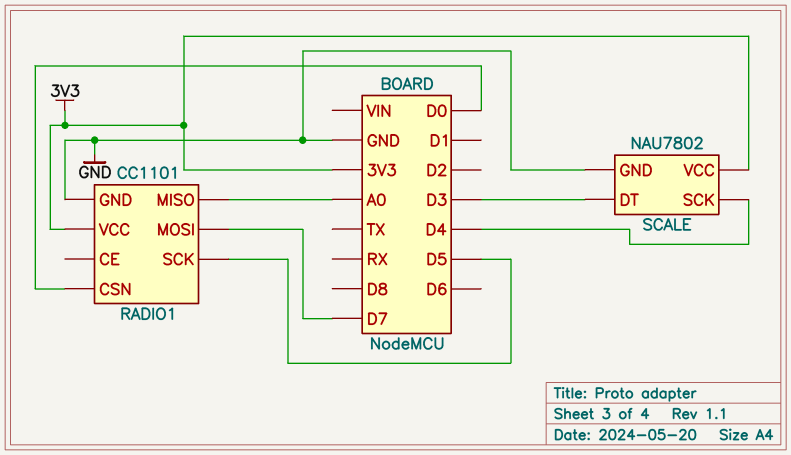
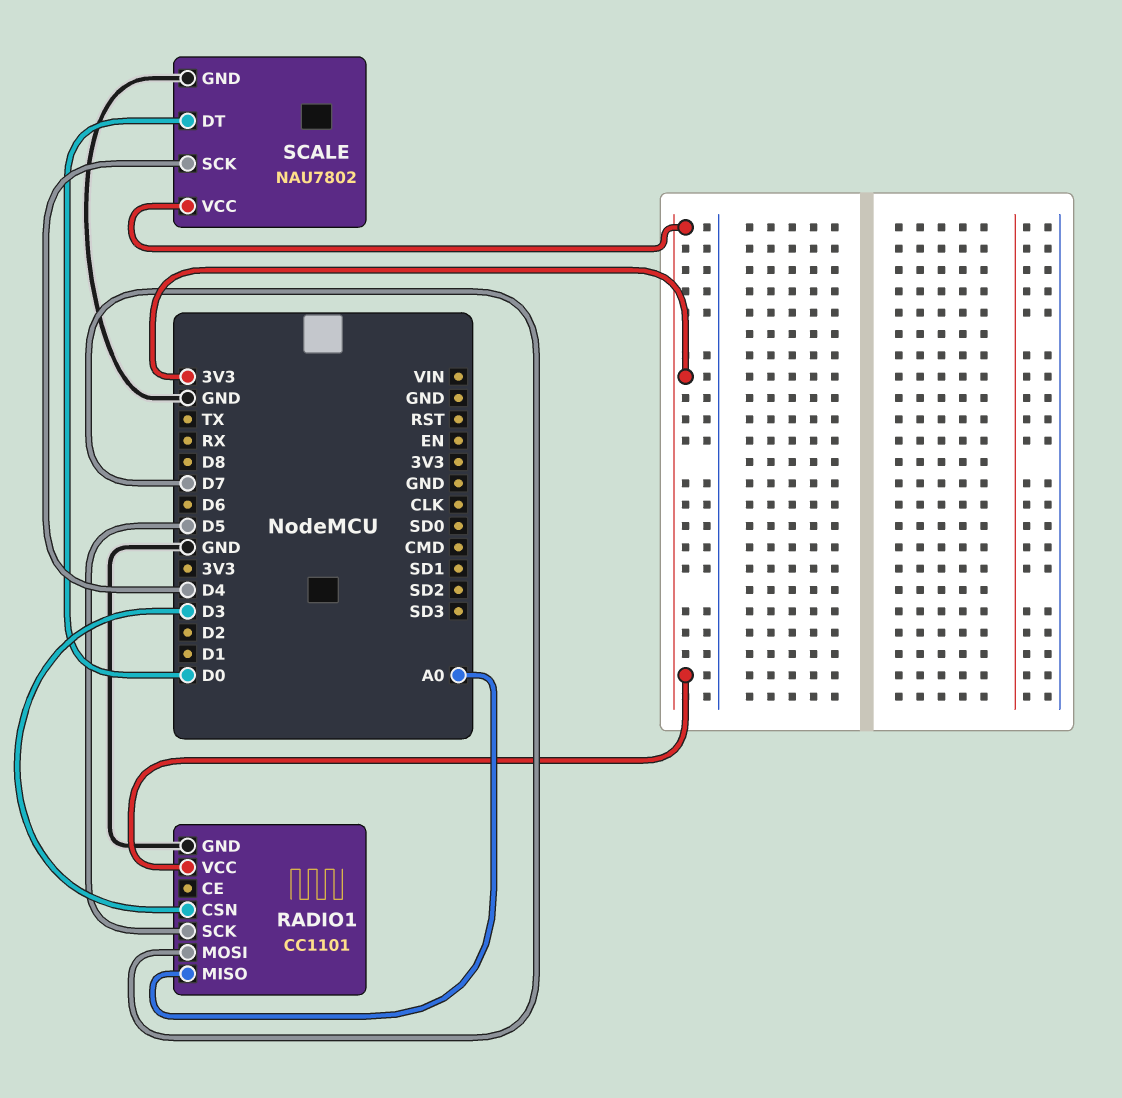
RADIO1 pin CSN: D0 -> D3
SCALE pin DT: D3 -> D0

